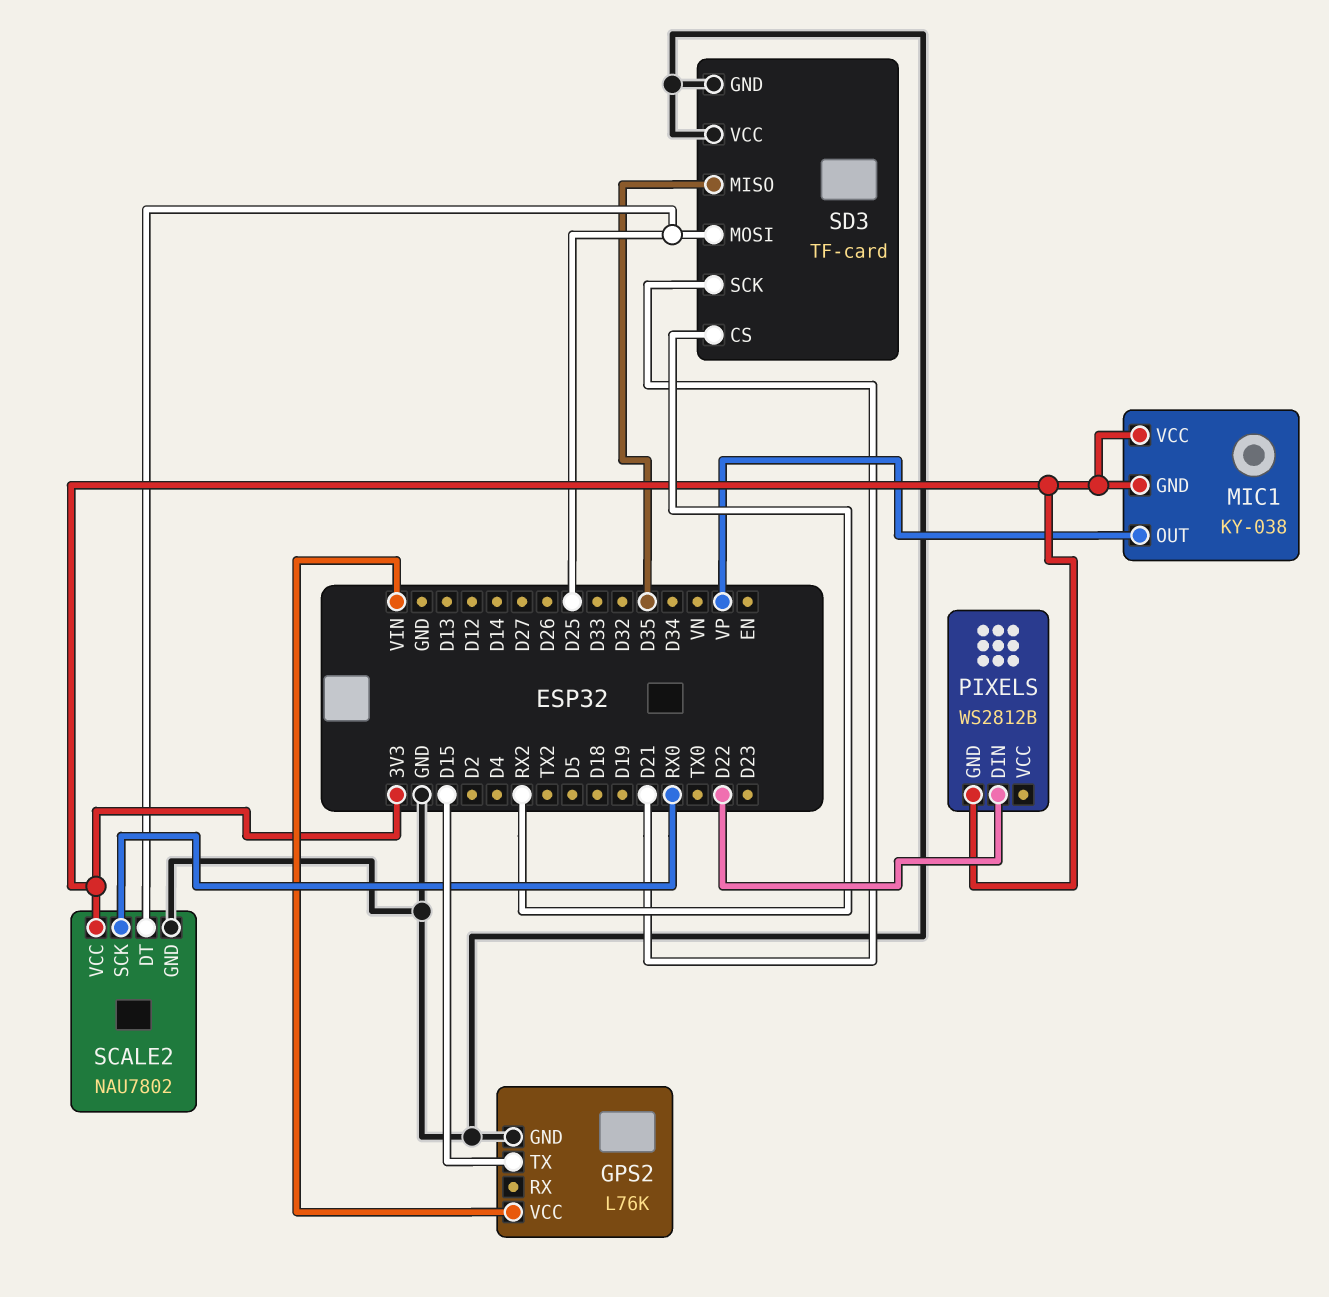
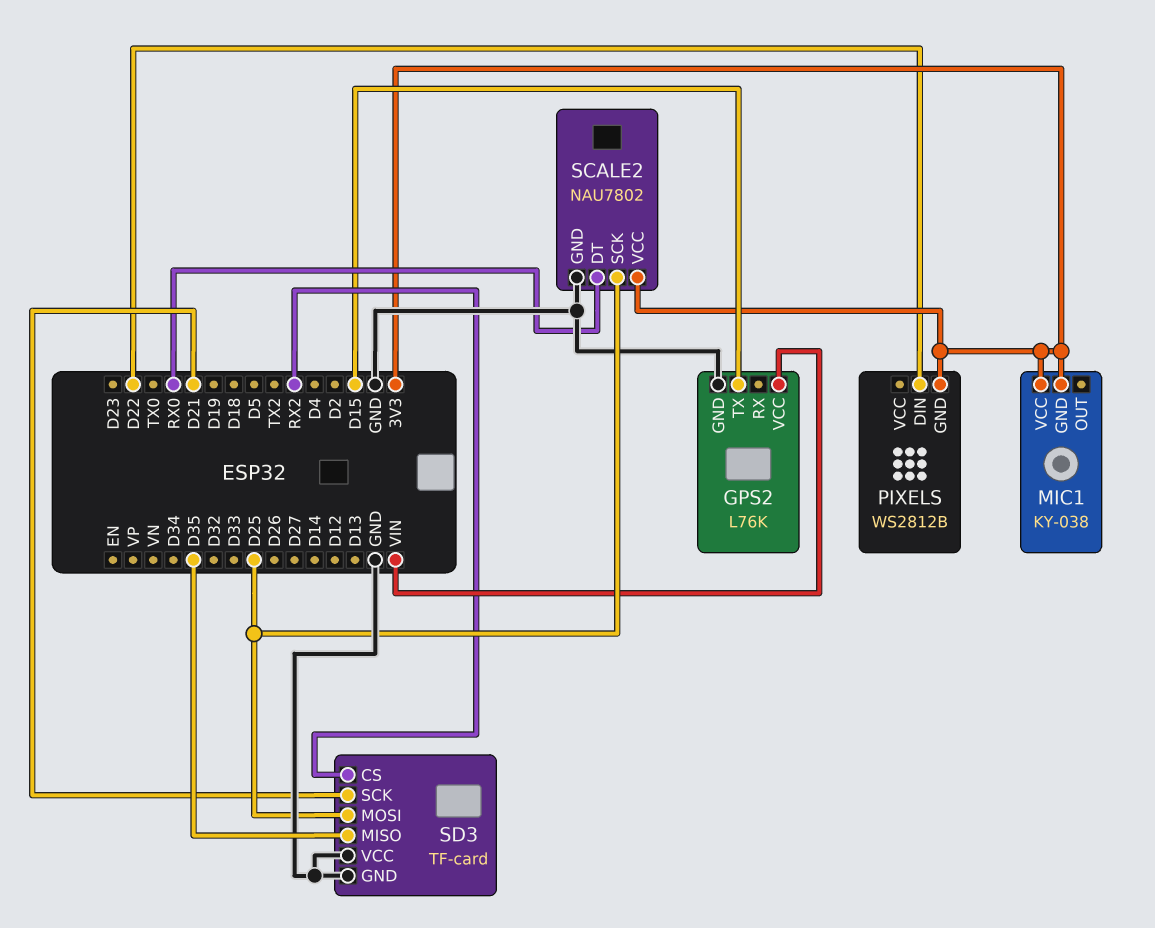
MIC1 pin OUT: VP -> none
SCALE2 pin DT: D25 -> RX0
SCALE2 pin SCK: RX0 -> D25

